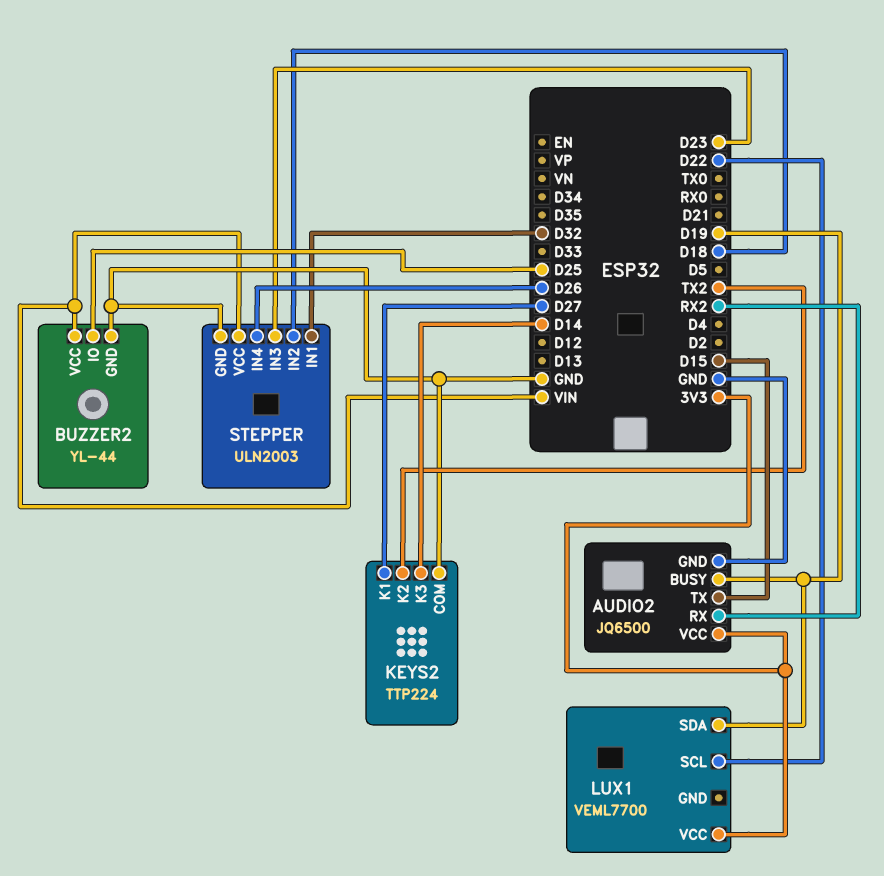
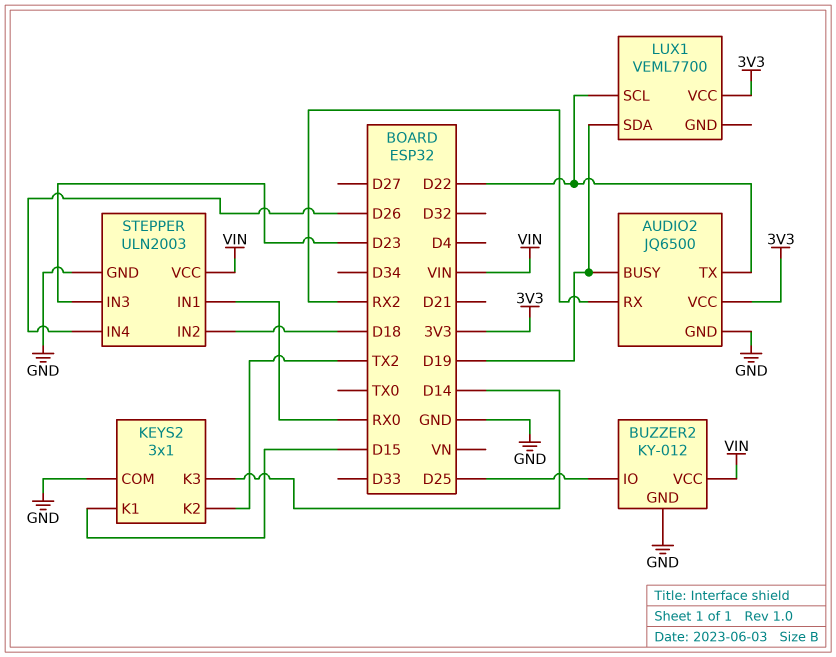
AUDIO2 pin TX: D15 -> D22
BUZZER2: YL-44 -> KY-012
KEYS2: TTP224 -> 3x1
KEYS2 pin K1: D27 -> D15
STEPPER pin IN1: D32 -> RX0

